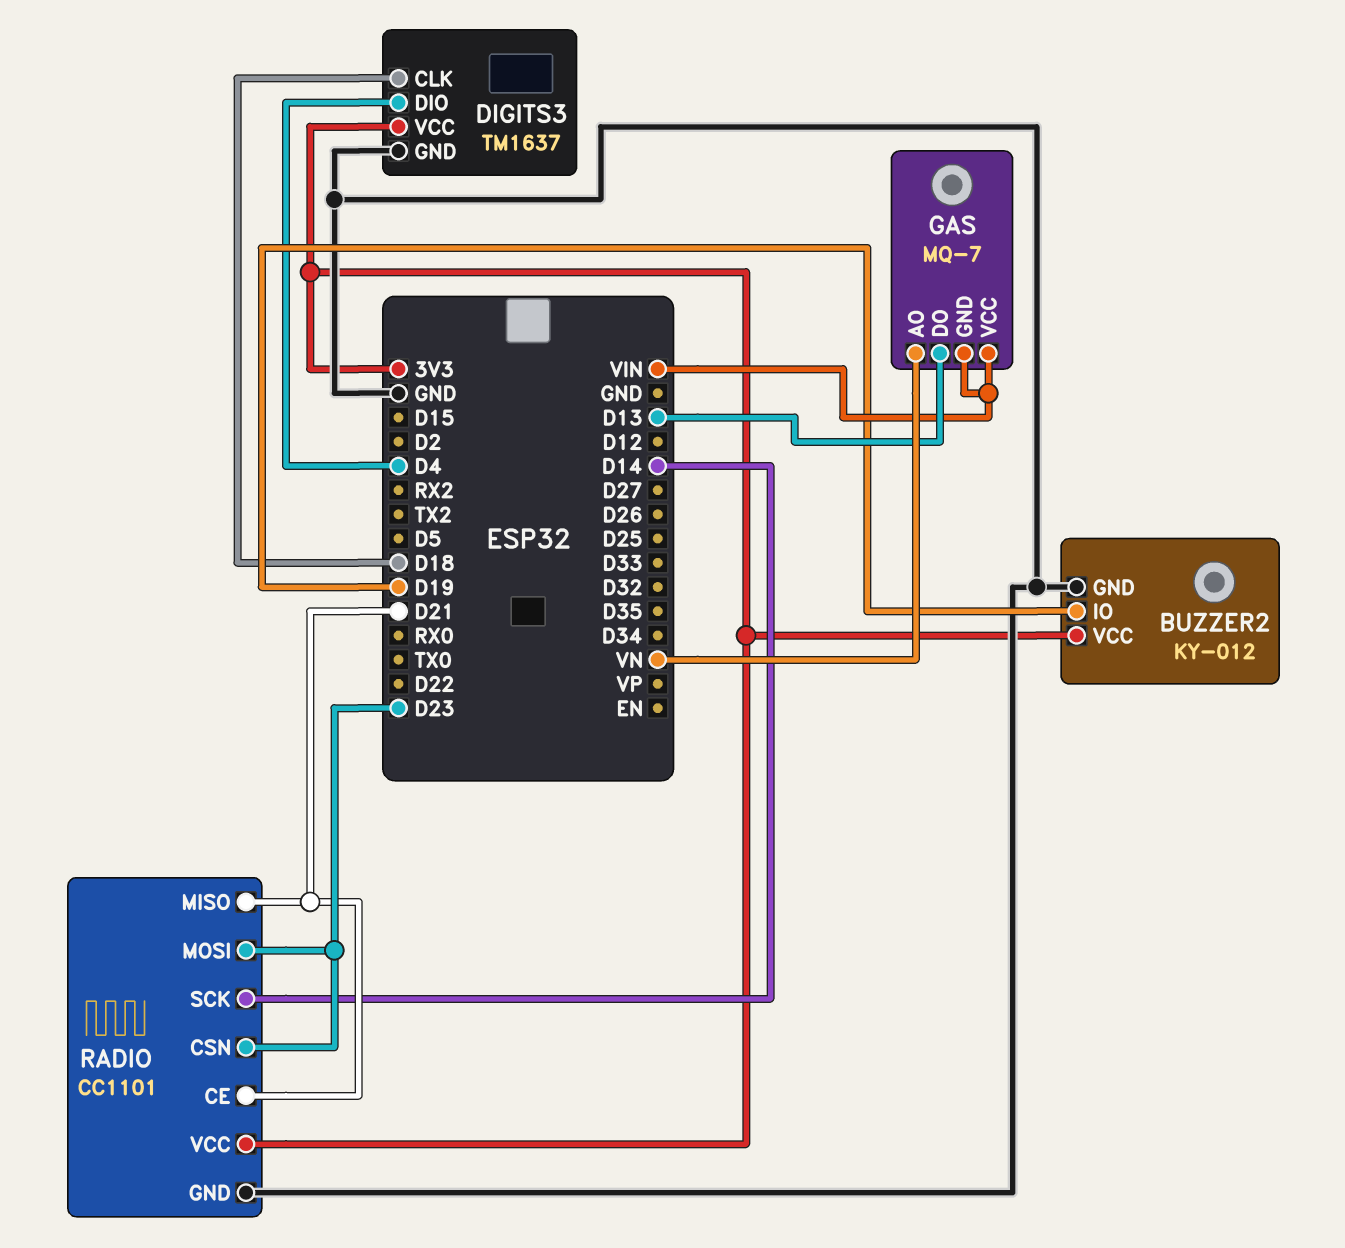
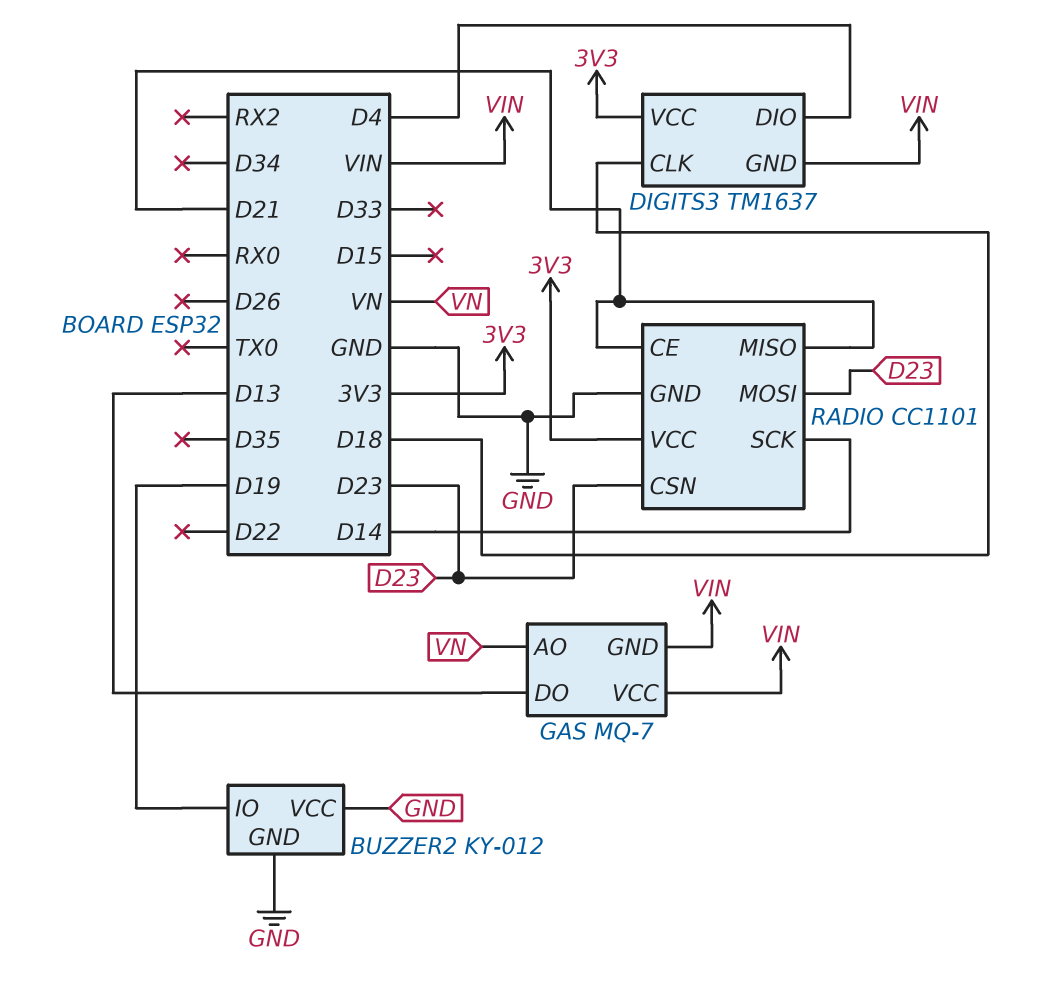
BUZZER2 pin VCC: 3V3 -> GND
DIGITS3 pin GND: GND -> VIN

